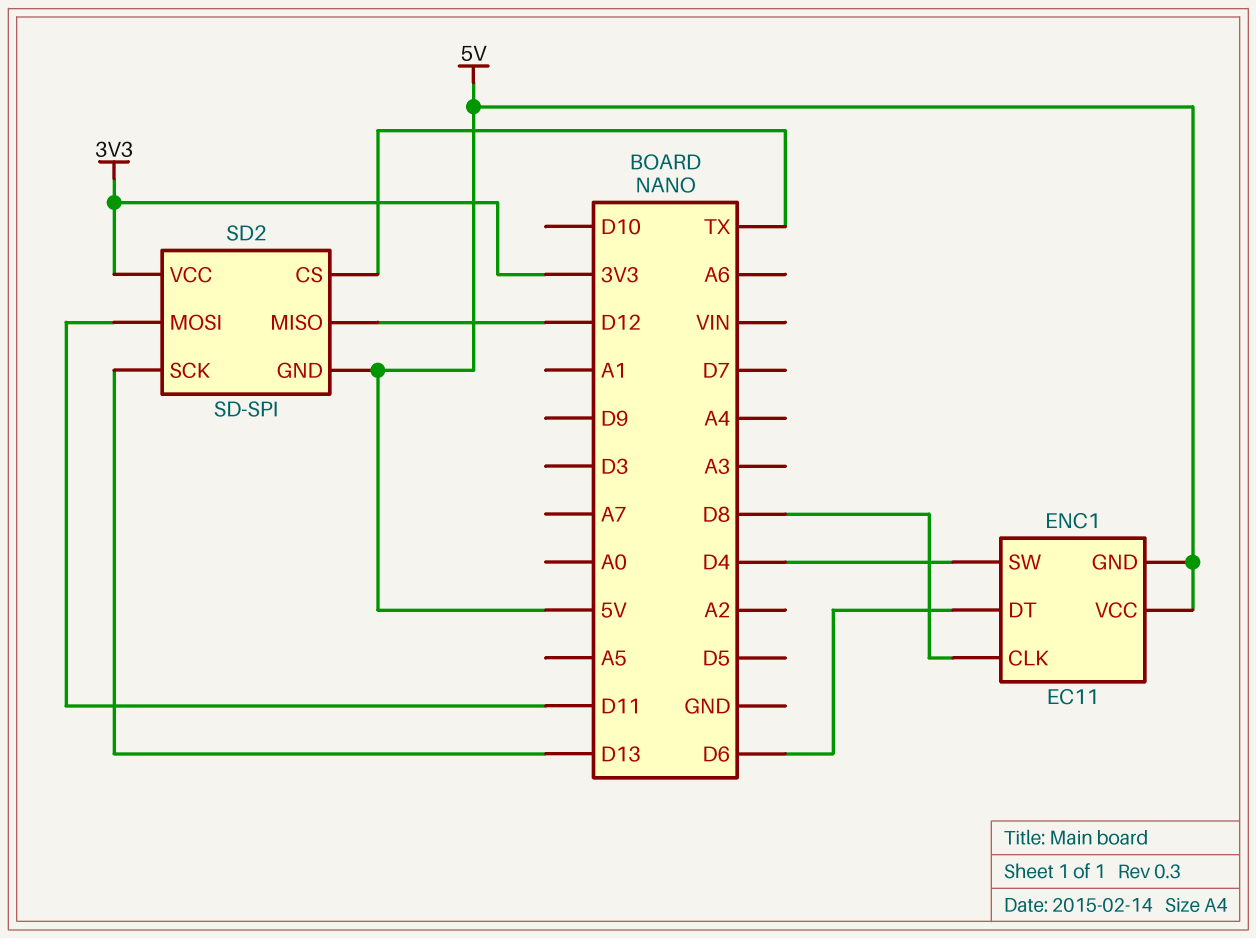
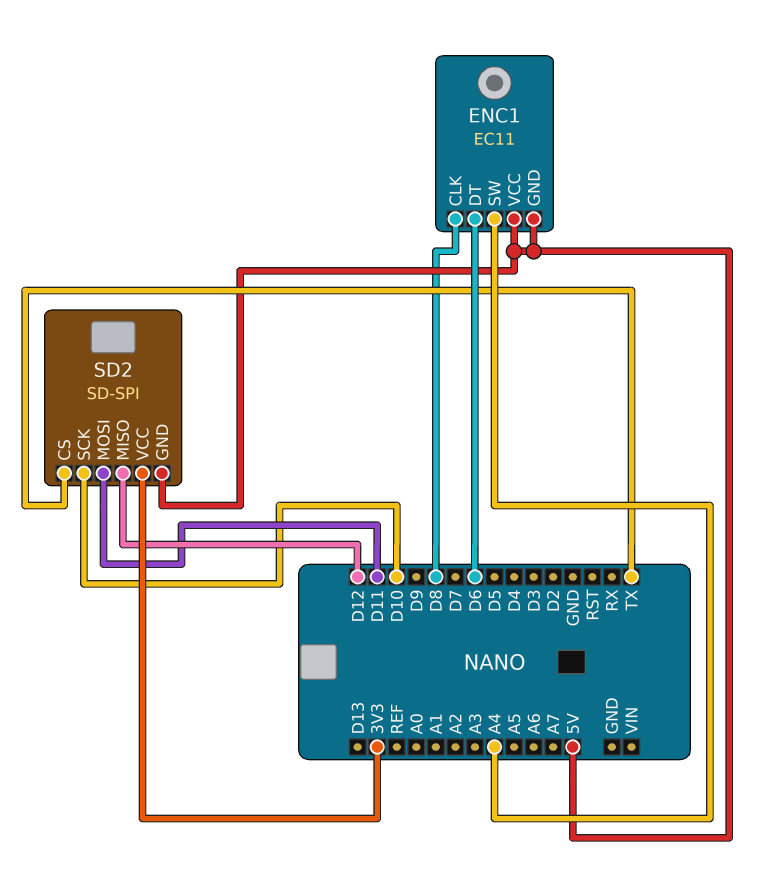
ENC1 pin SW: D4 -> A4
SD2 pin SCK: D13 -> D10

